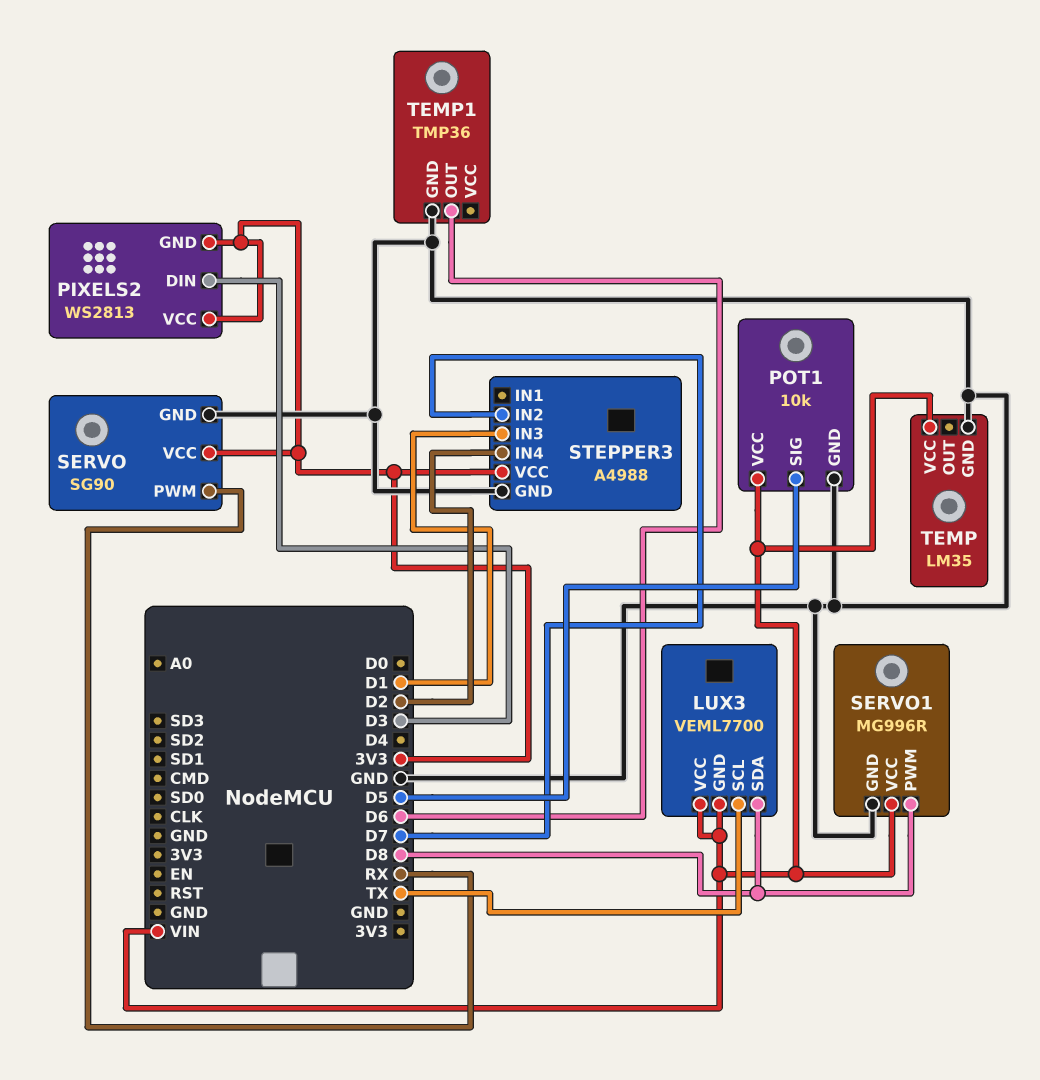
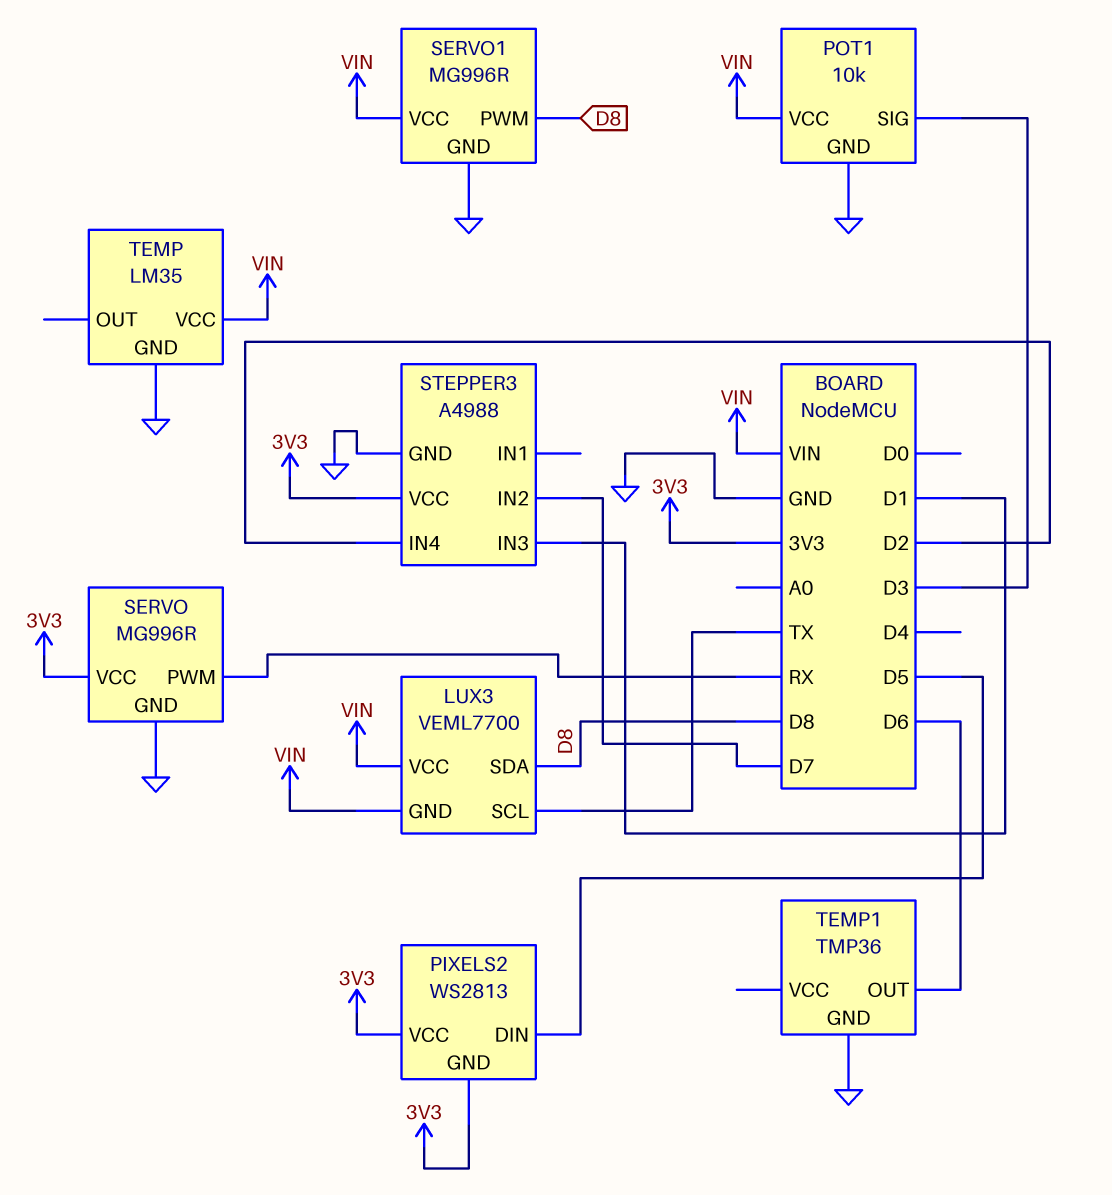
PIXELS2 pin DIN: D3 -> D5
POT1 pin SIG: D5 -> D3
SERVO: SG90 -> MG996R

